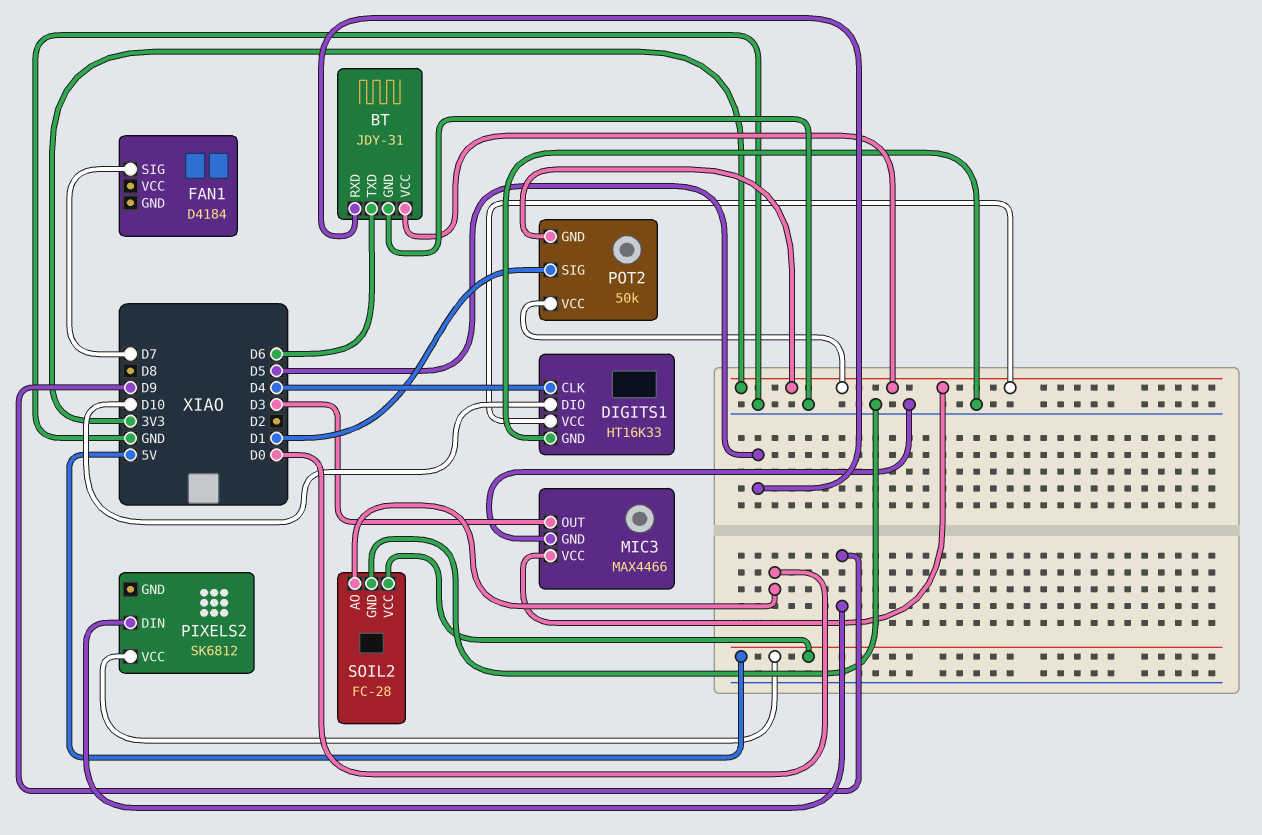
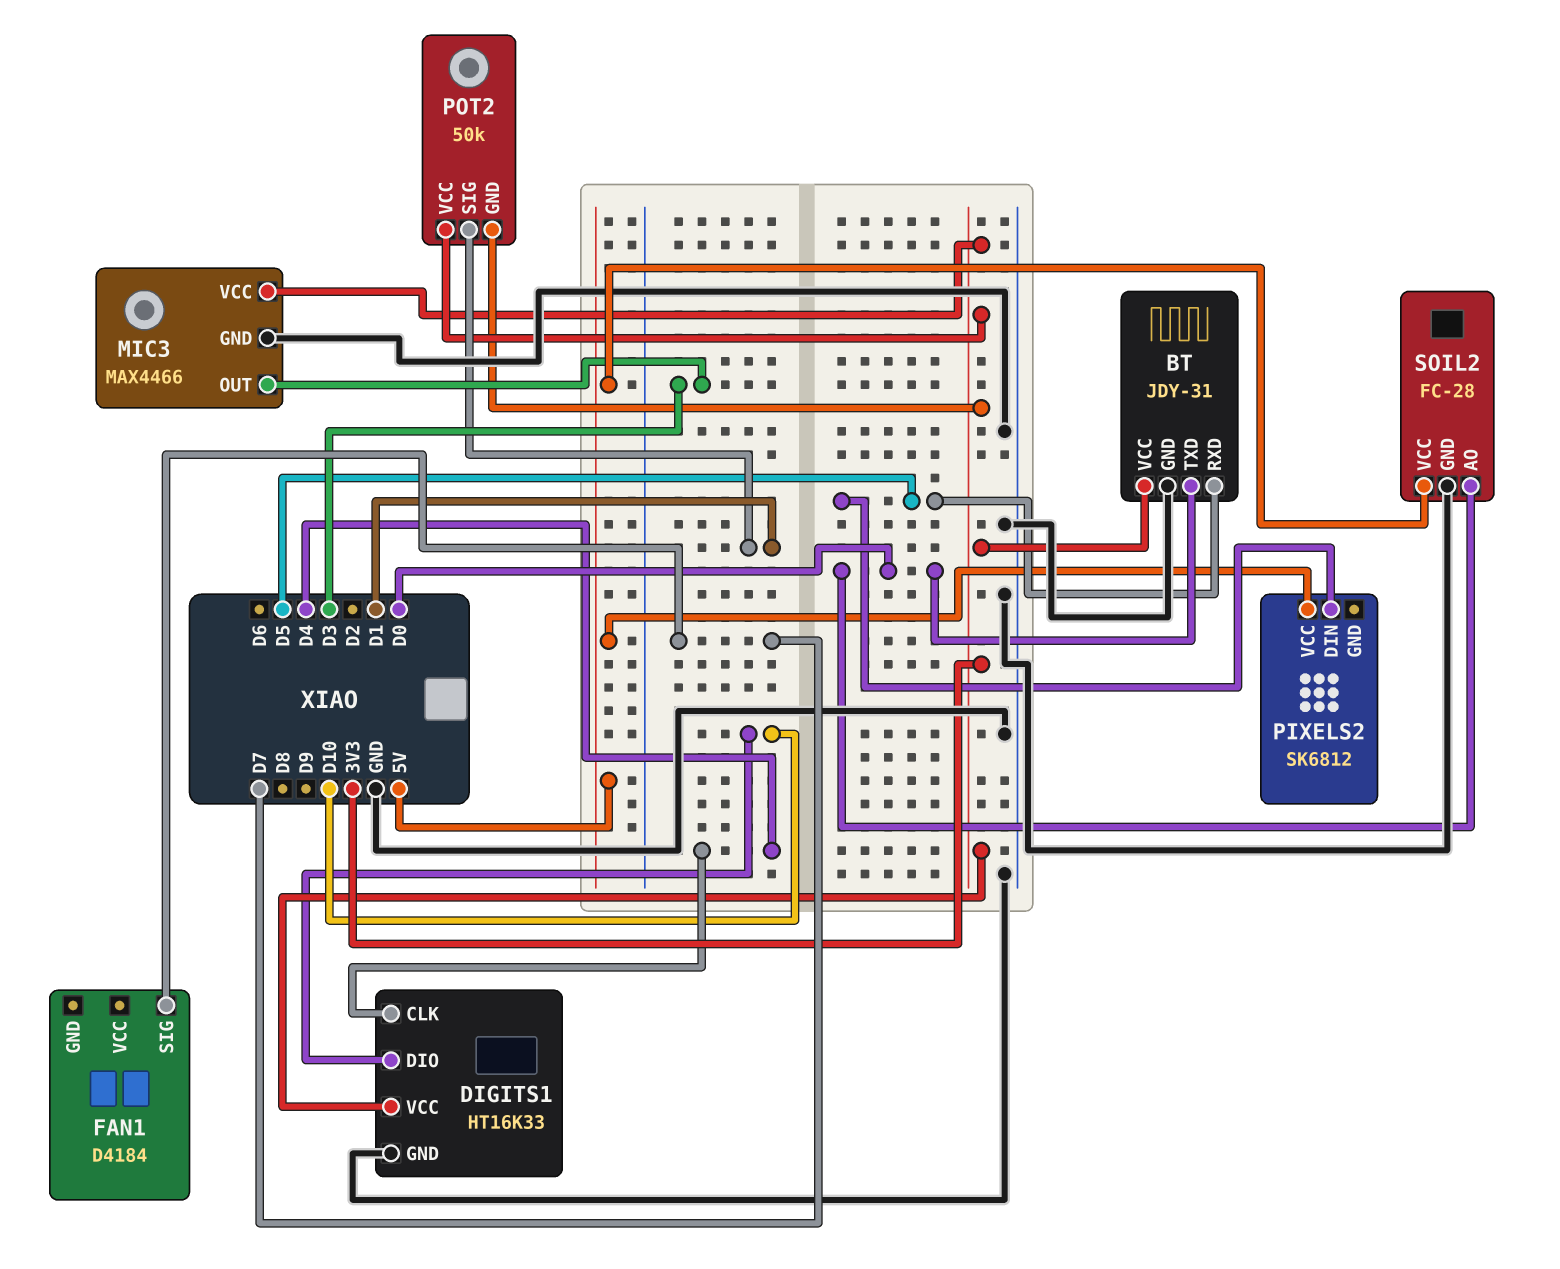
BT pin TXD: D6 -> D0
PIXELS2 pin DIN: D9 -> D5

